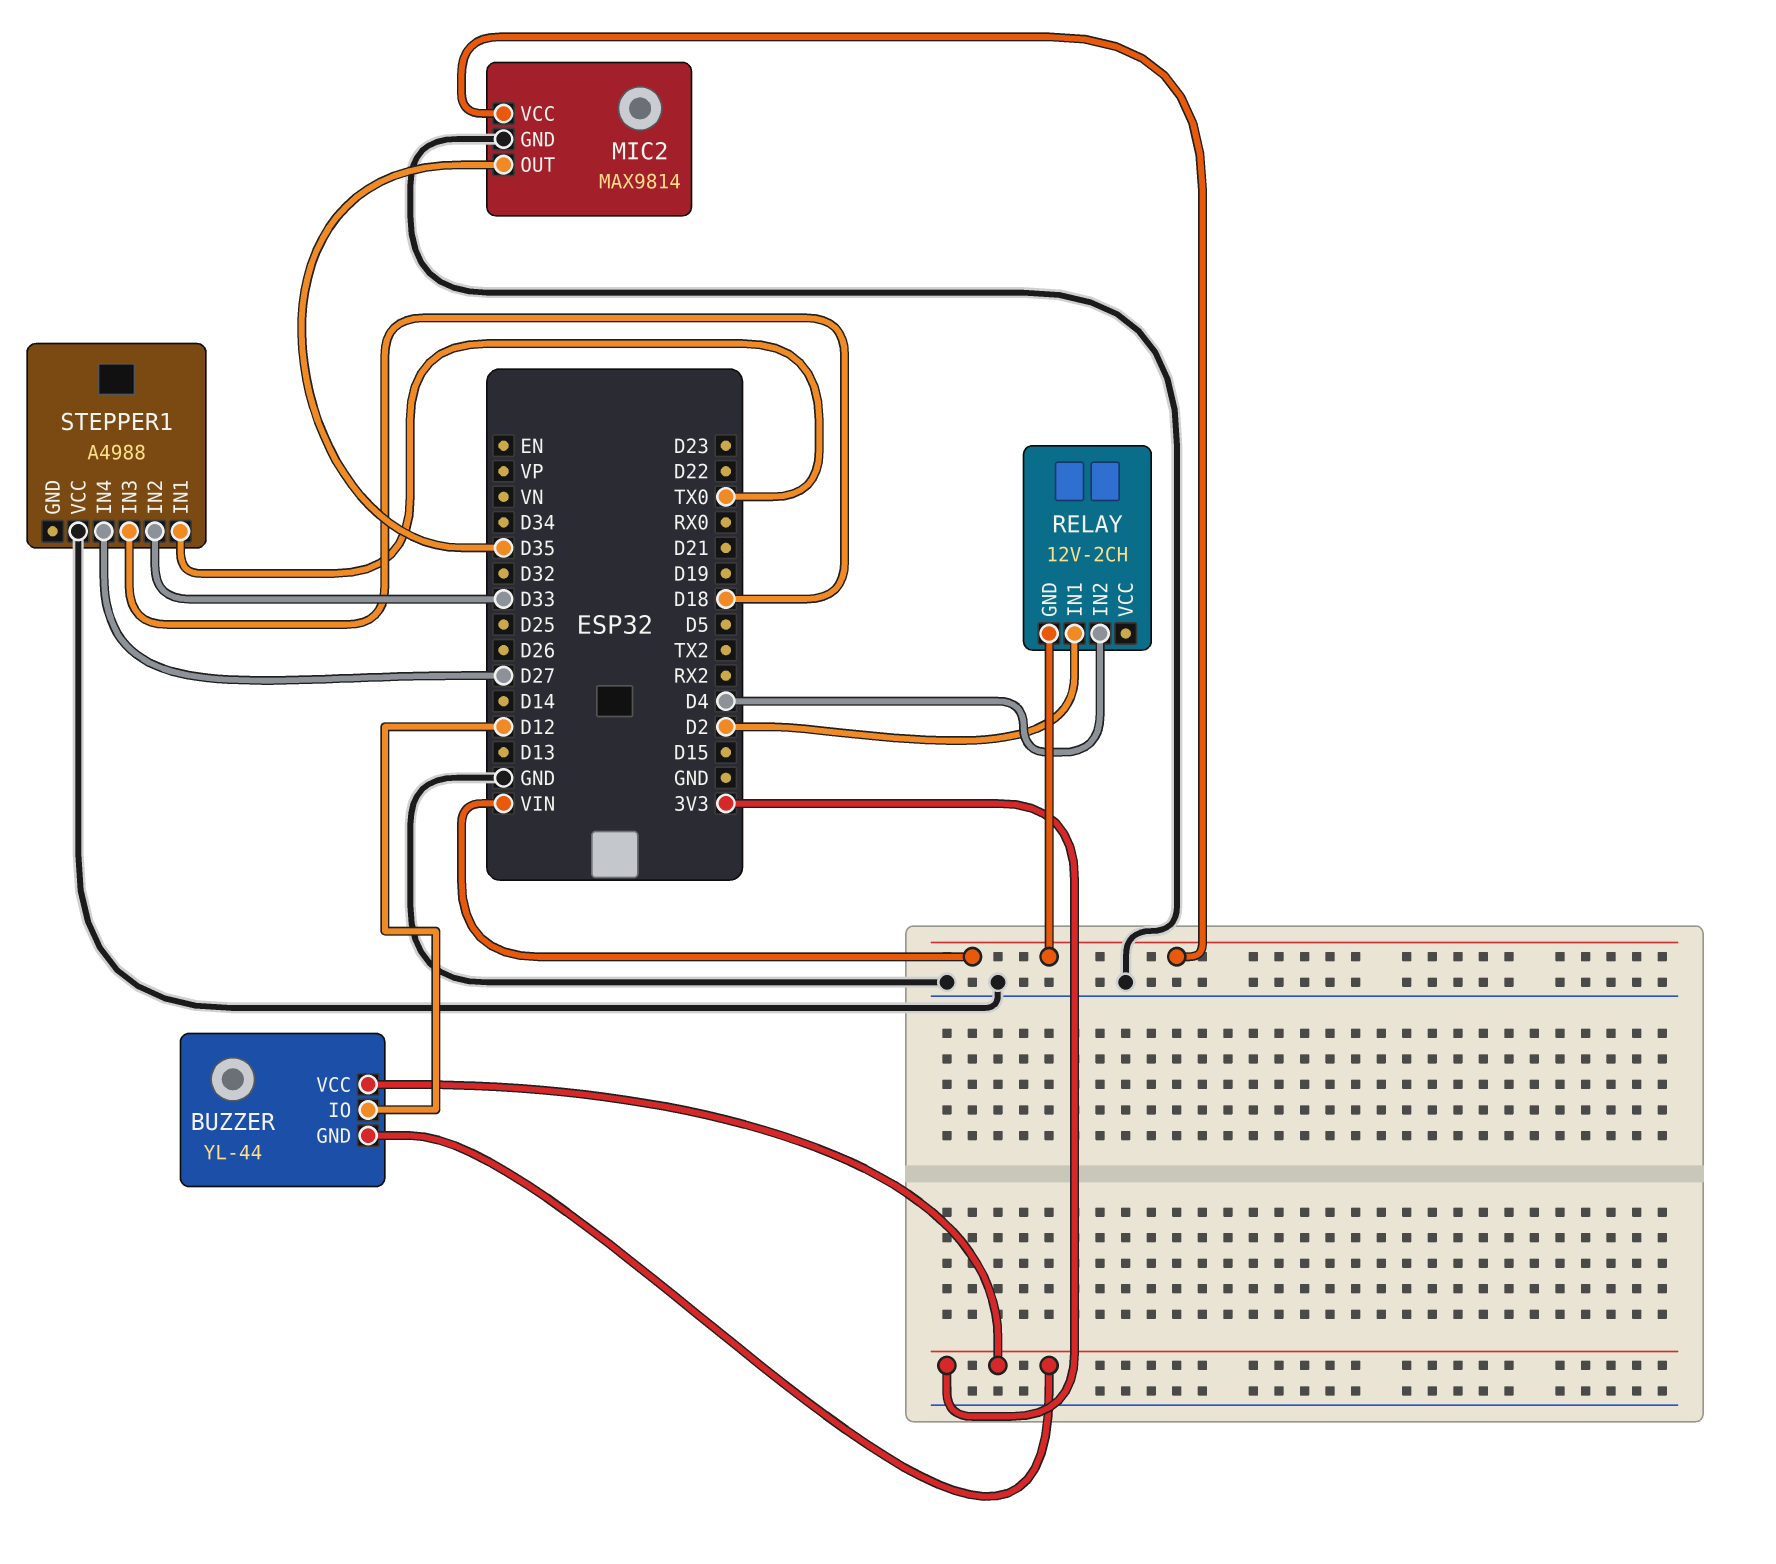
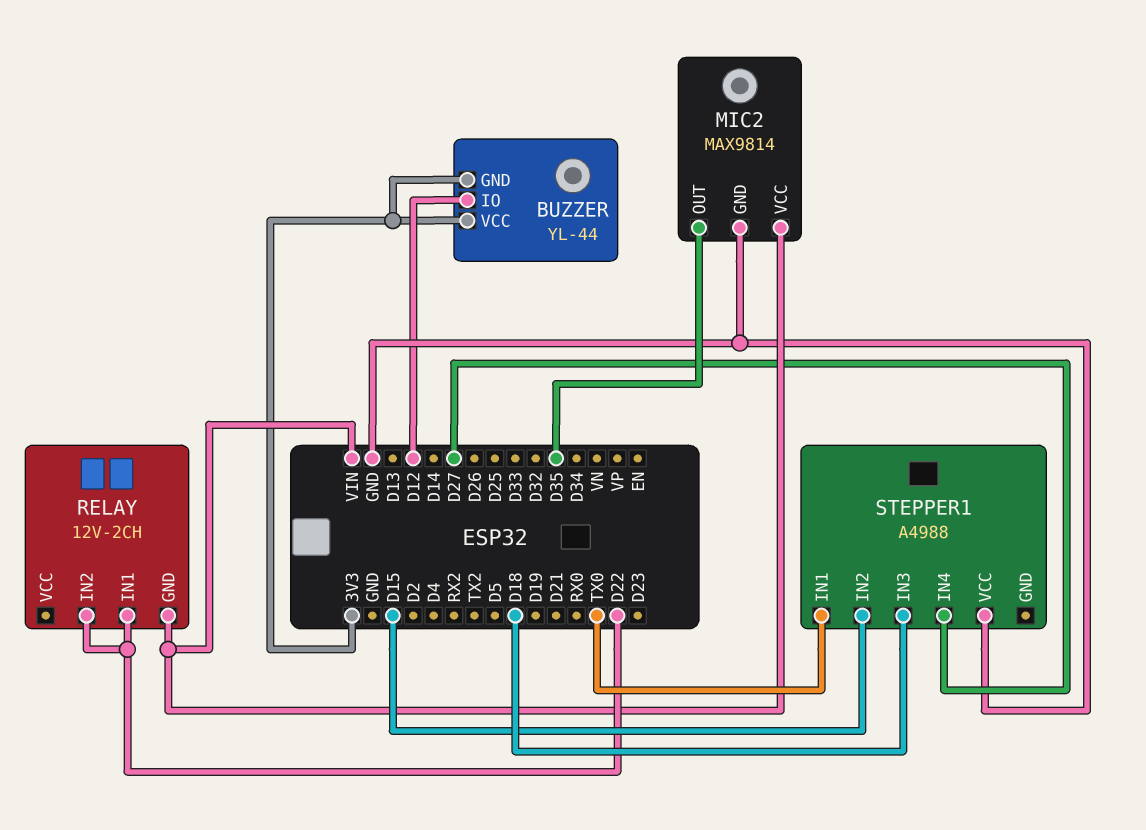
RELAY pin IN1: D2 -> D22
RELAY pin IN2: D4 -> D22
STEPPER1 pin IN2: D33 -> D15

